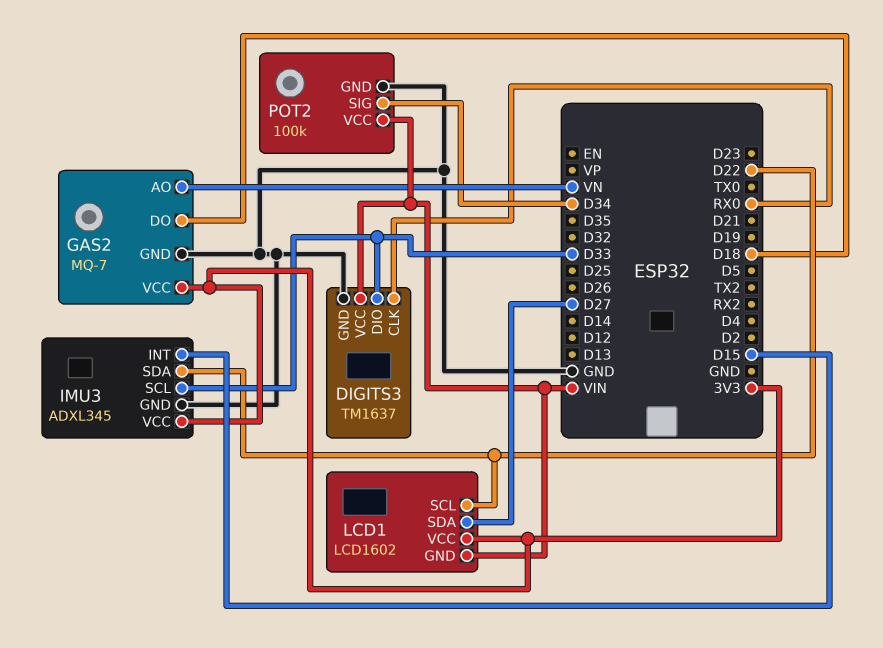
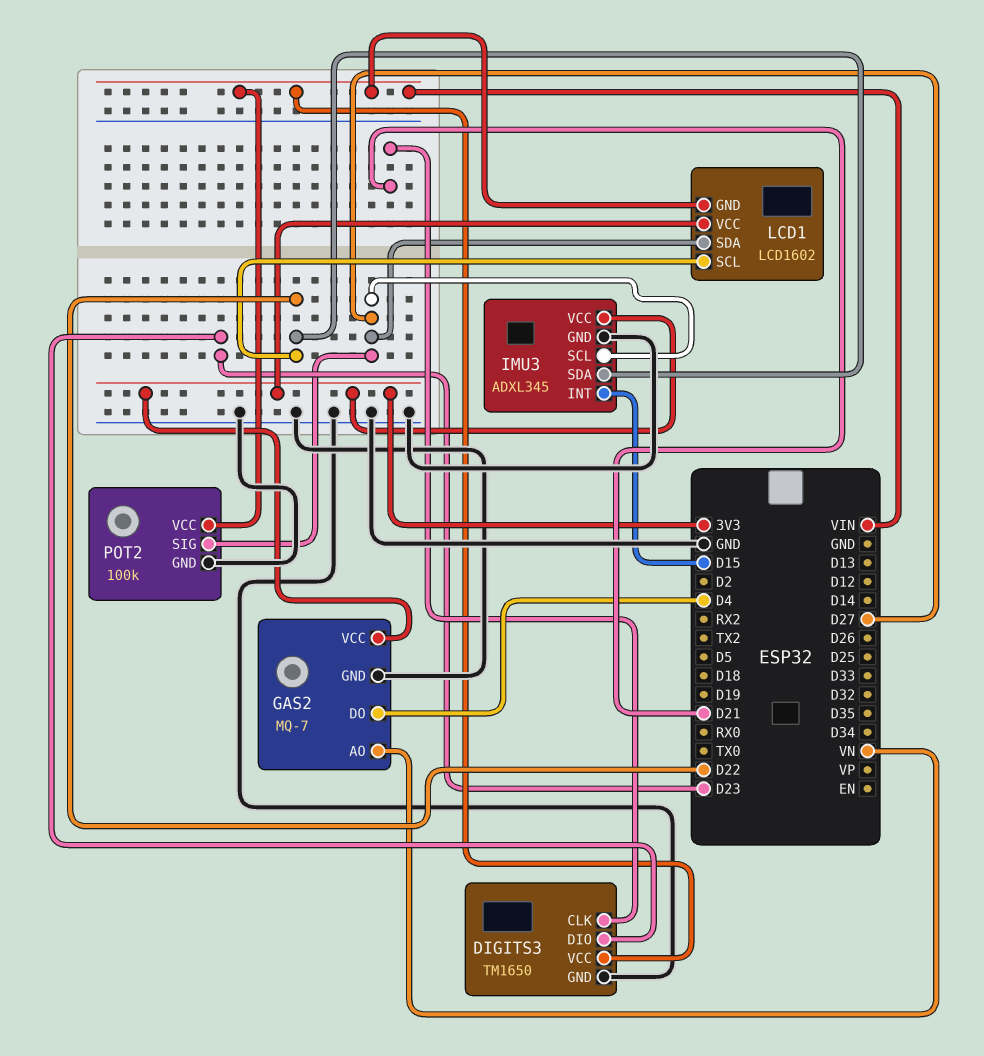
DIGITS3: TM1637 -> TM1650
DIGITS3 pin CLK: RX0 -> D21
DIGITS3 pin DIO: D33 -> D23
GAS2 pin DO: D18 -> D4
IMU3 pin SCL: D33 -> D27
POT2 pin SIG: D34 -> D27

